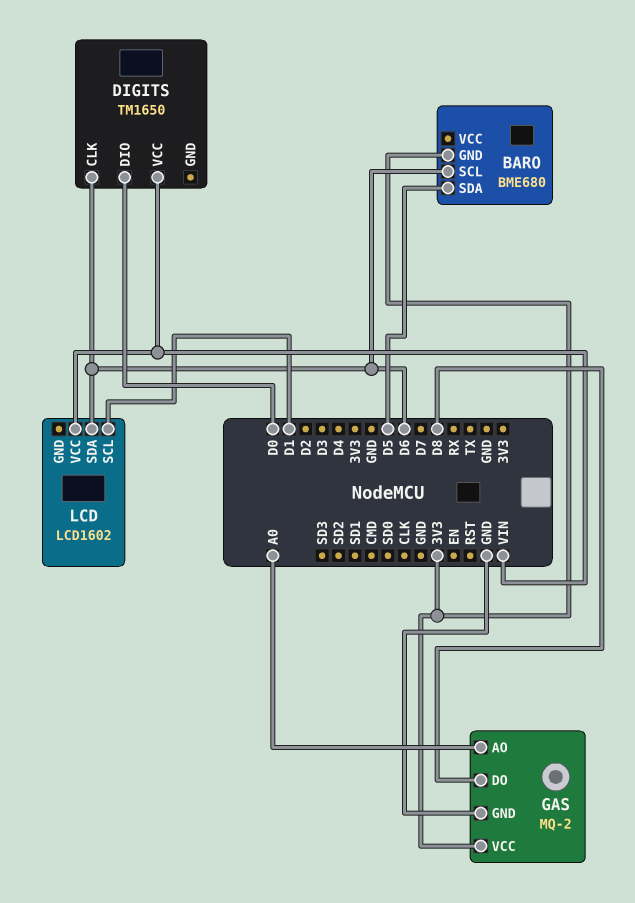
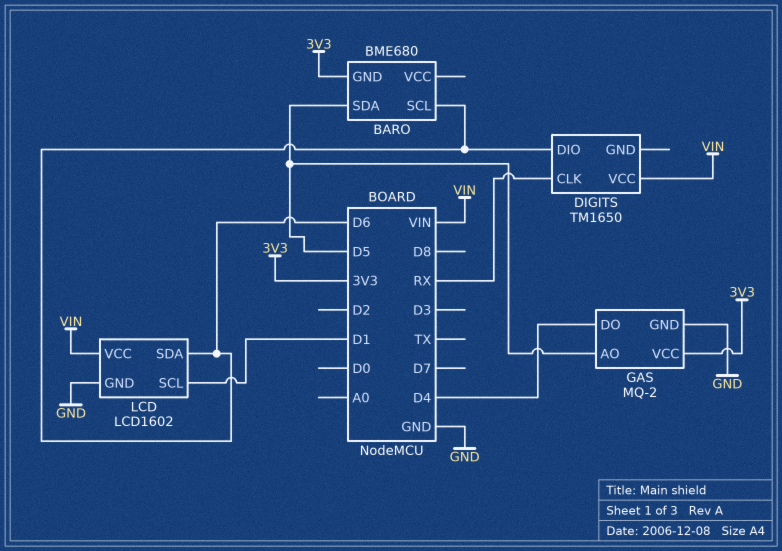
DIGITS pin CLK: D6 -> RX
DIGITS pin DIO: D0 -> D6
GAS pin AO: A0 -> D5
GAS pin DO: D8 -> D4
LCD pin GND: none -> GND

